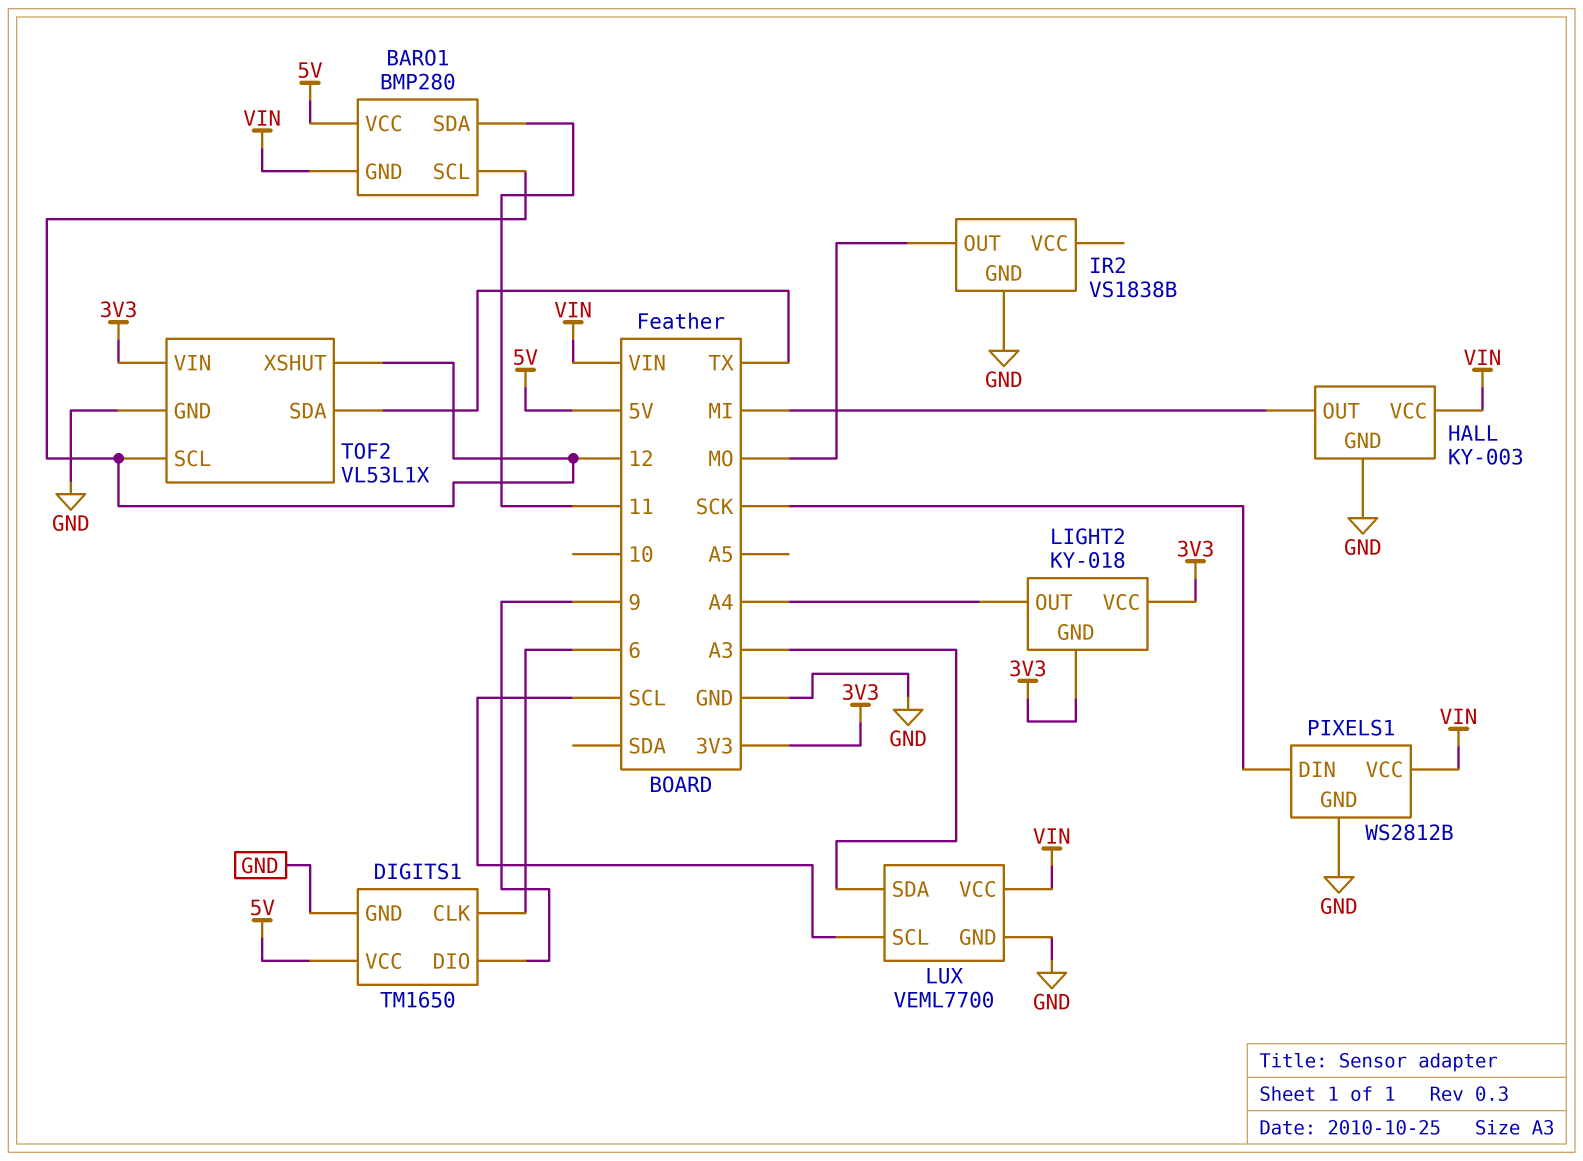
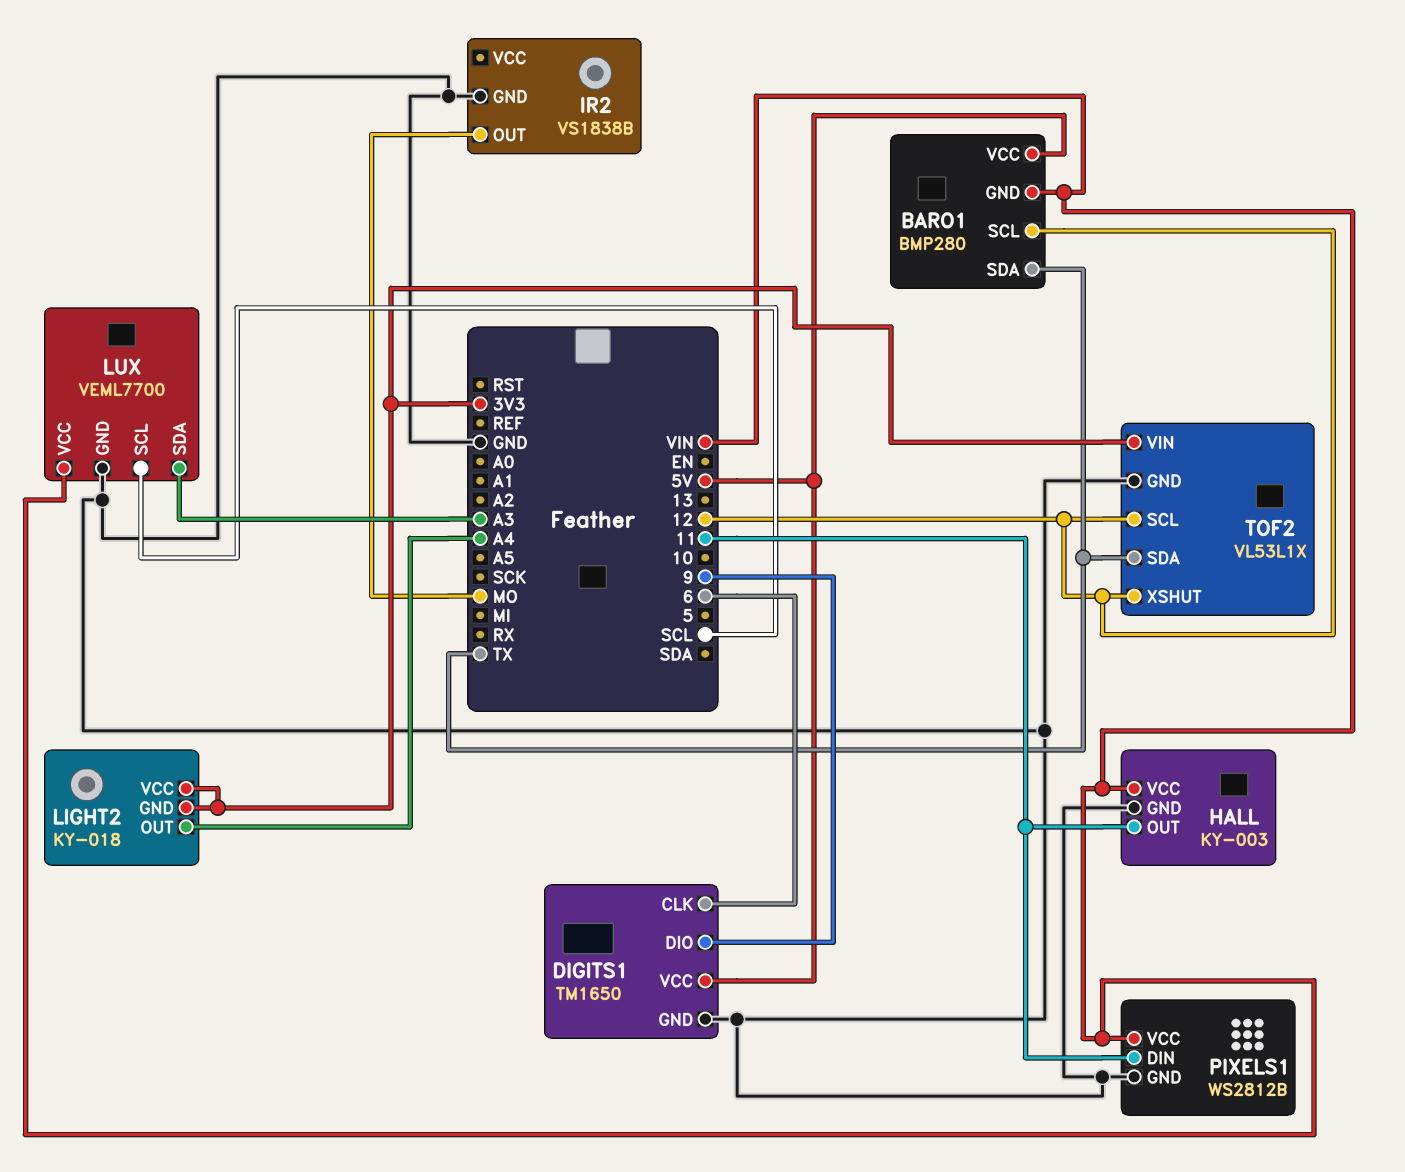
BARO1 pin SDA: 11 -> TX
HALL pin OUT: MI -> 11
PIXELS1 pin DIN: SCK -> 11

